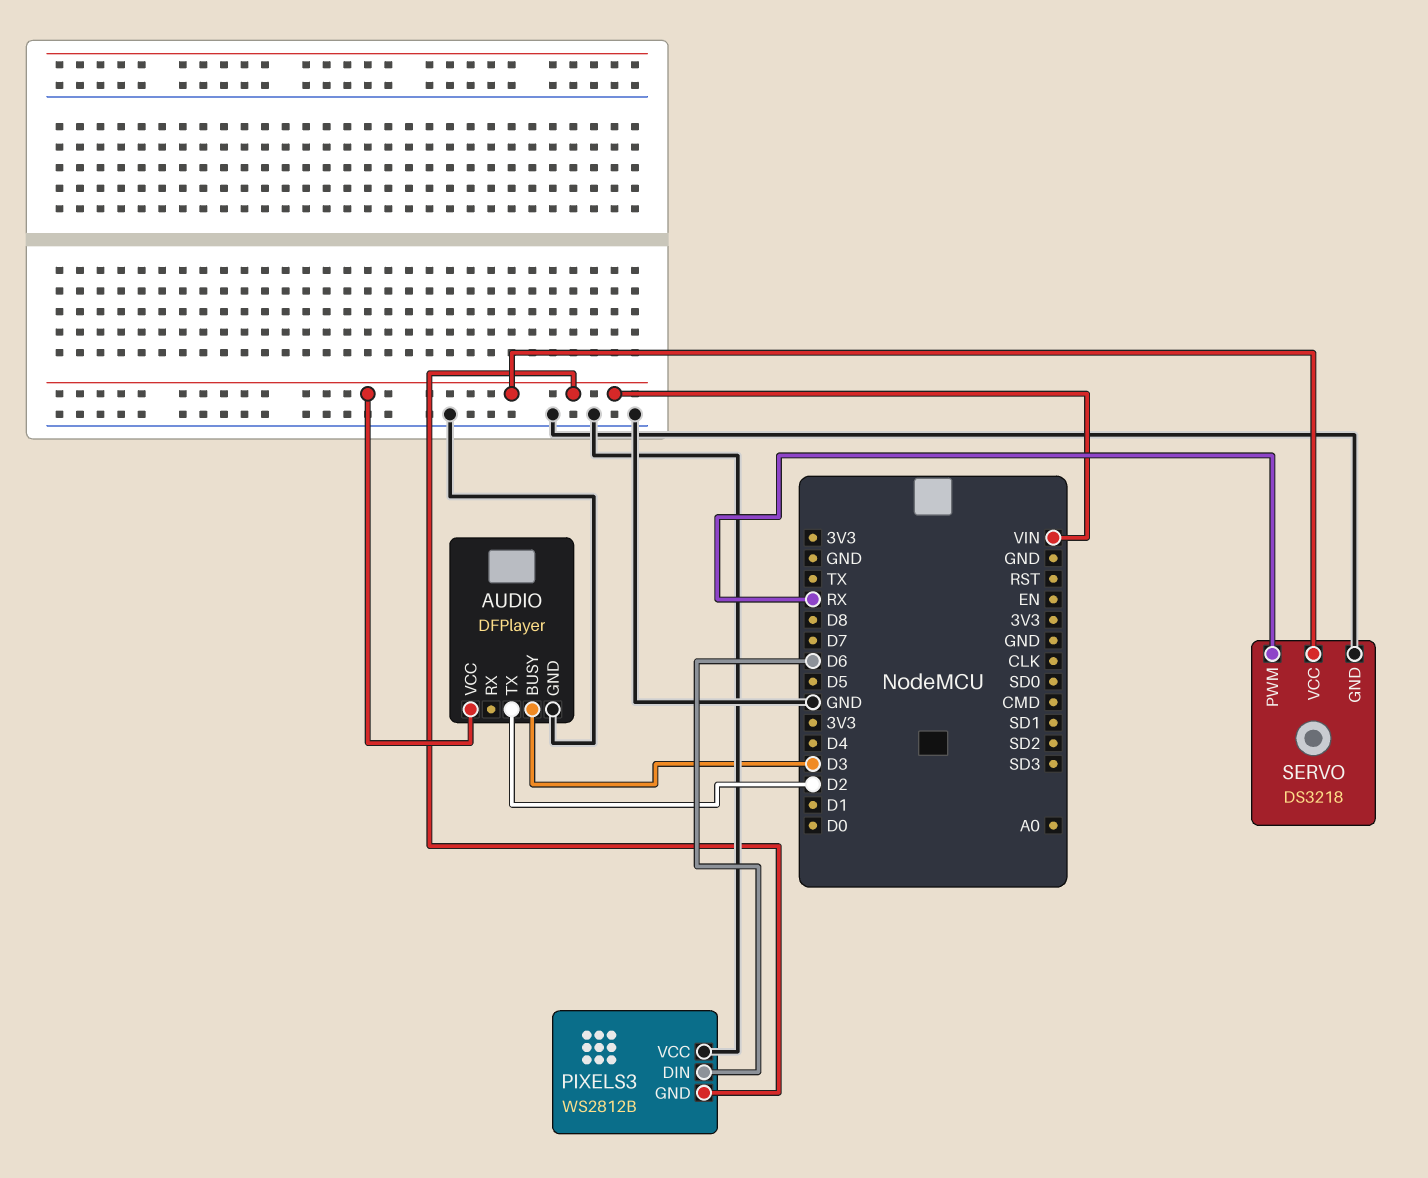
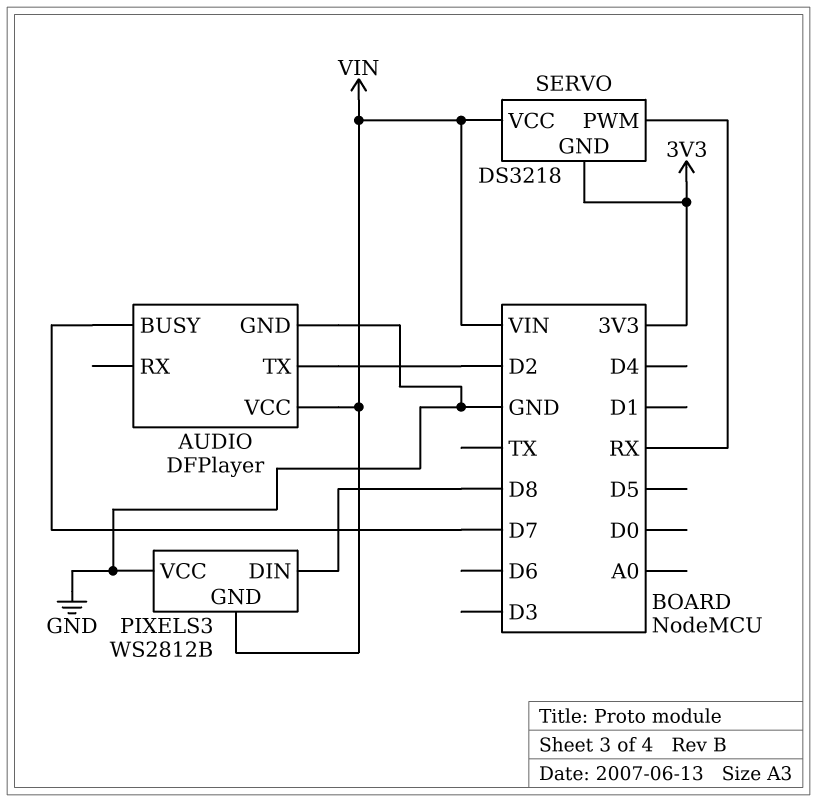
AUDIO pin BUSY: D3 -> D7
PIXELS3 pin DIN: D6 -> D8
SERVO pin GND: GND -> 3V3

